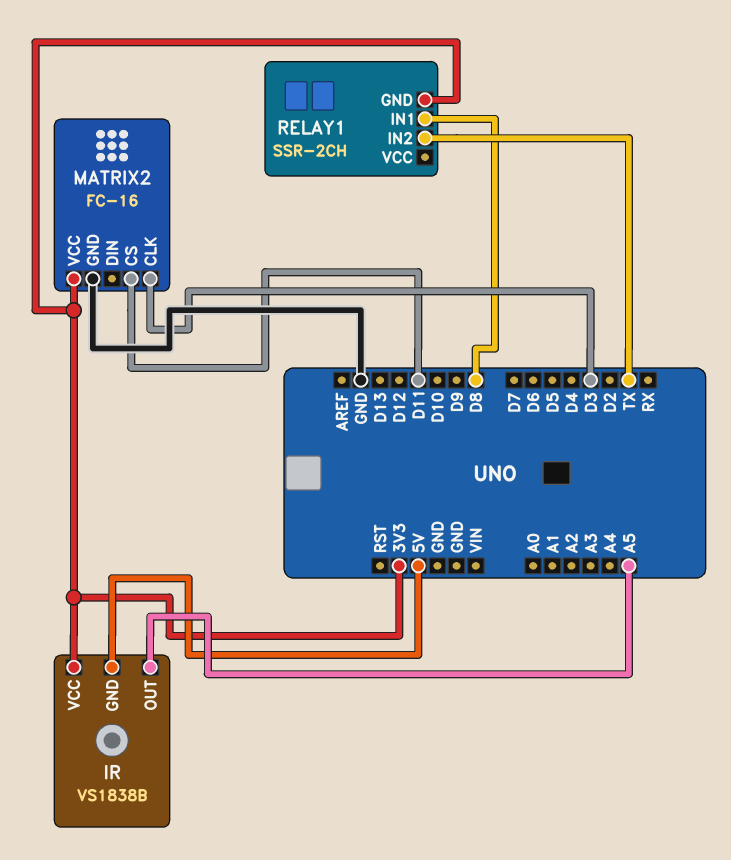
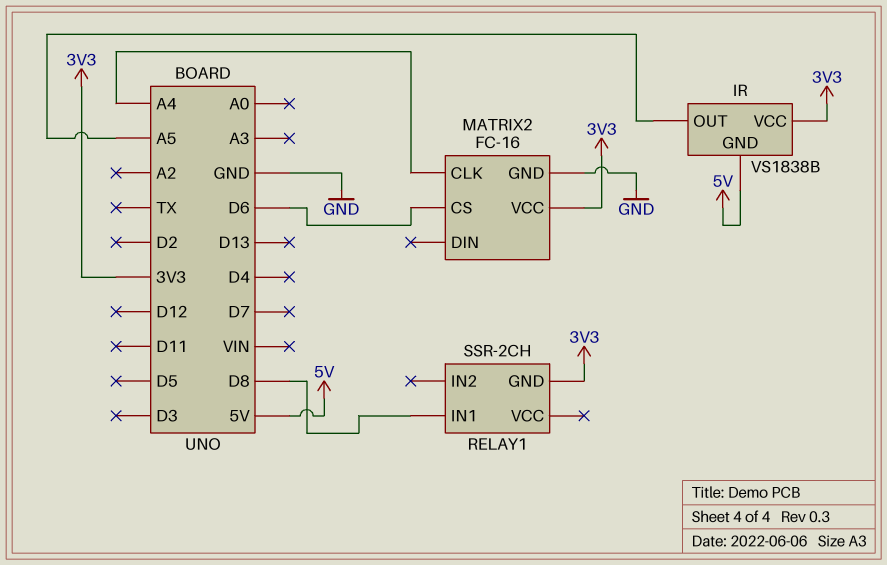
MATRIX2 pin CLK: D3 -> A4
MATRIX2 pin CS: D11 -> D6
RELAY1 pin IN2: TX -> none

